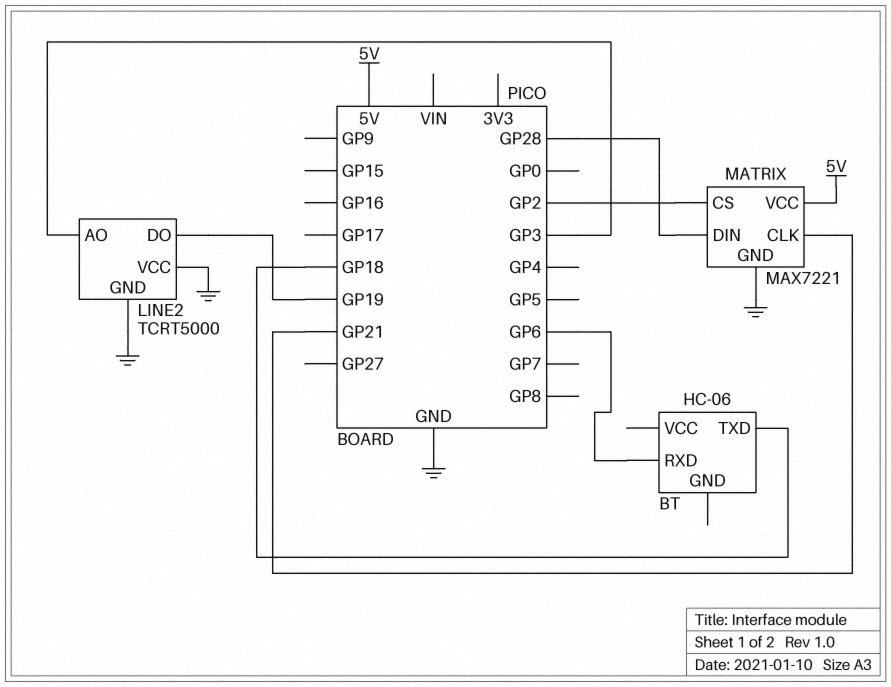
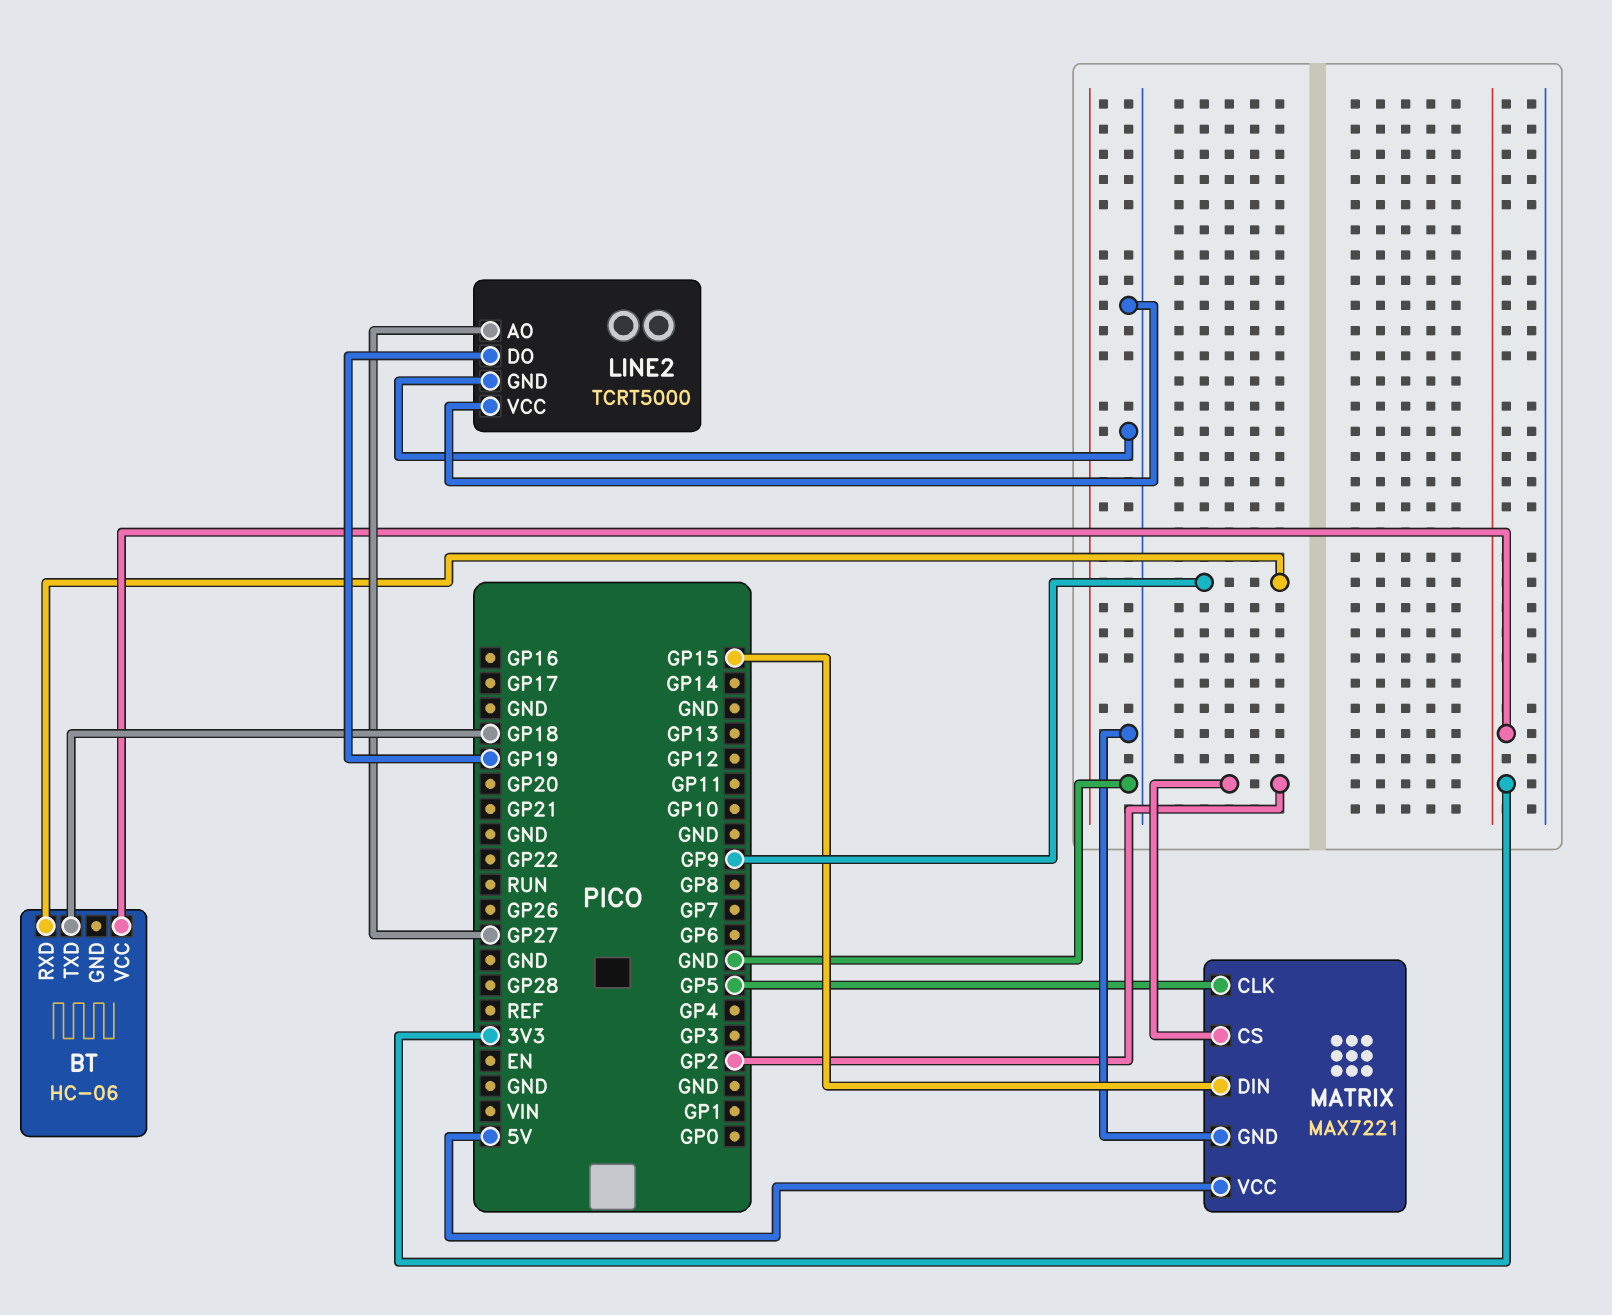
BT pin RXD: GP6 -> GP9
BT pin VCC: none -> 3V3
LINE2 pin AO: GP3 -> GP27
MATRIX pin CLK: GP21 -> GP5
MATRIX pin DIN: GP28 -> GP15

